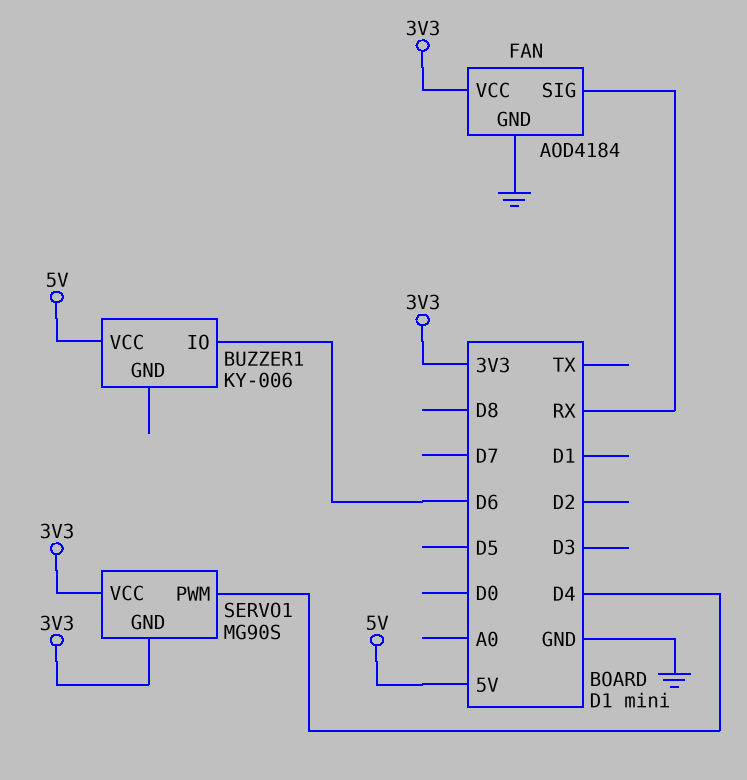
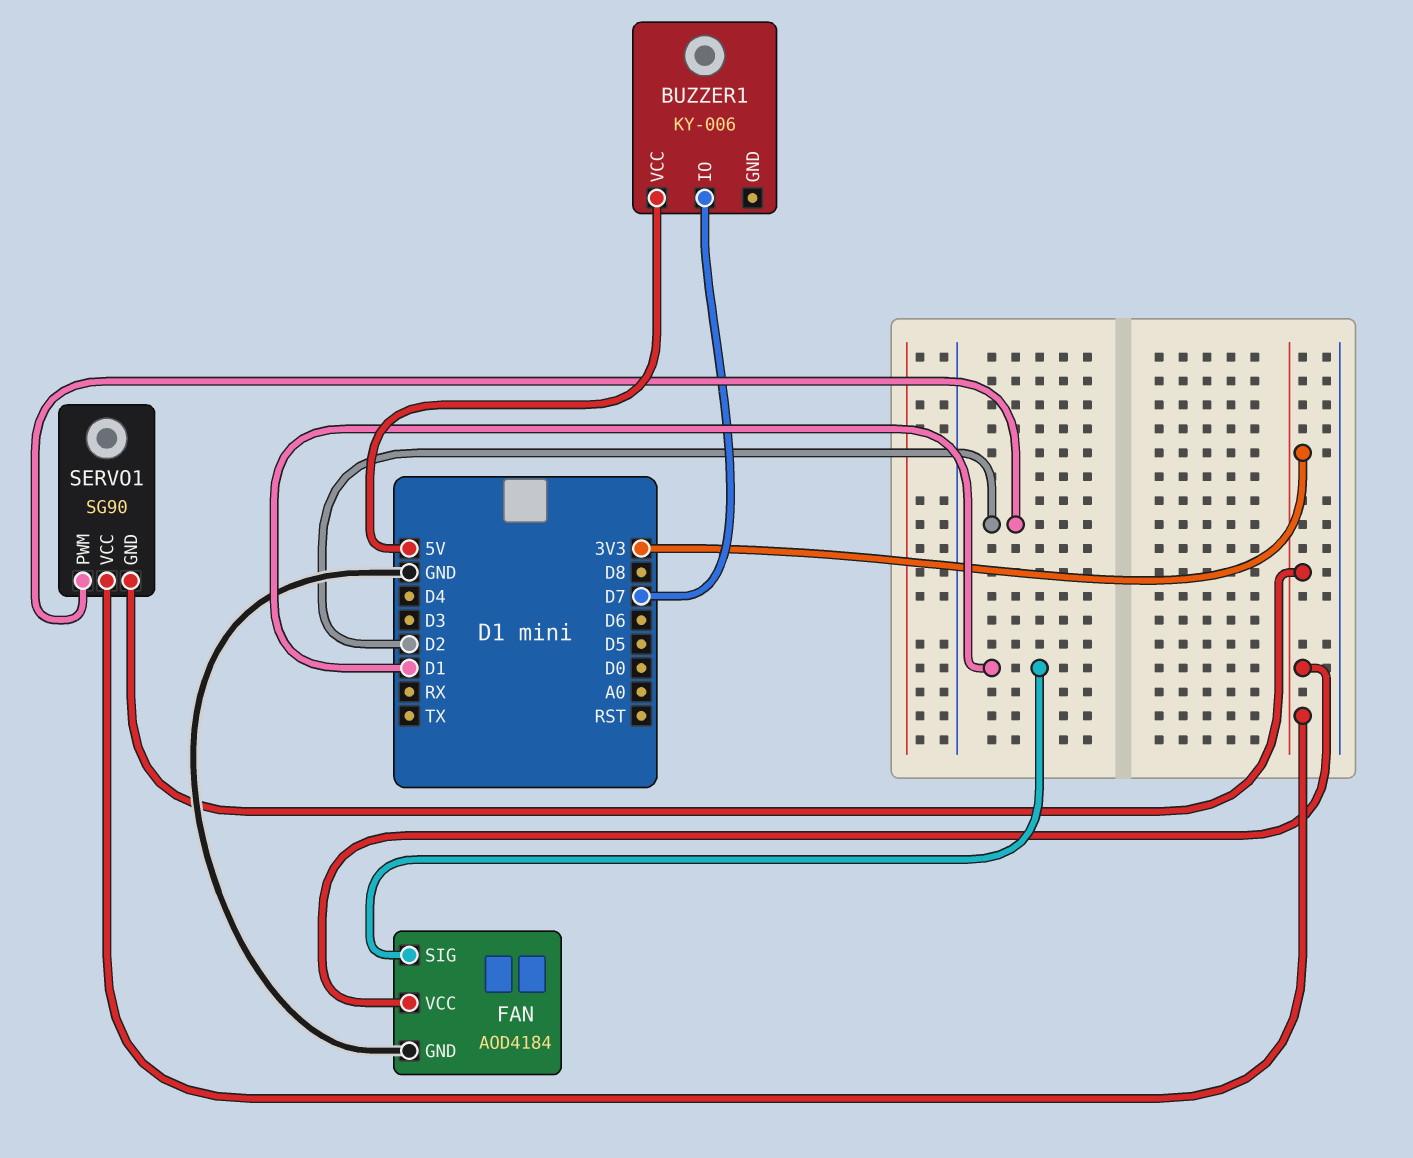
BUZZER1 pin IO: D6 -> D7
FAN pin SIG: RX -> D1
SERVO1: MG90S -> SG90
SERVO1 pin PWM: D4 -> D2

